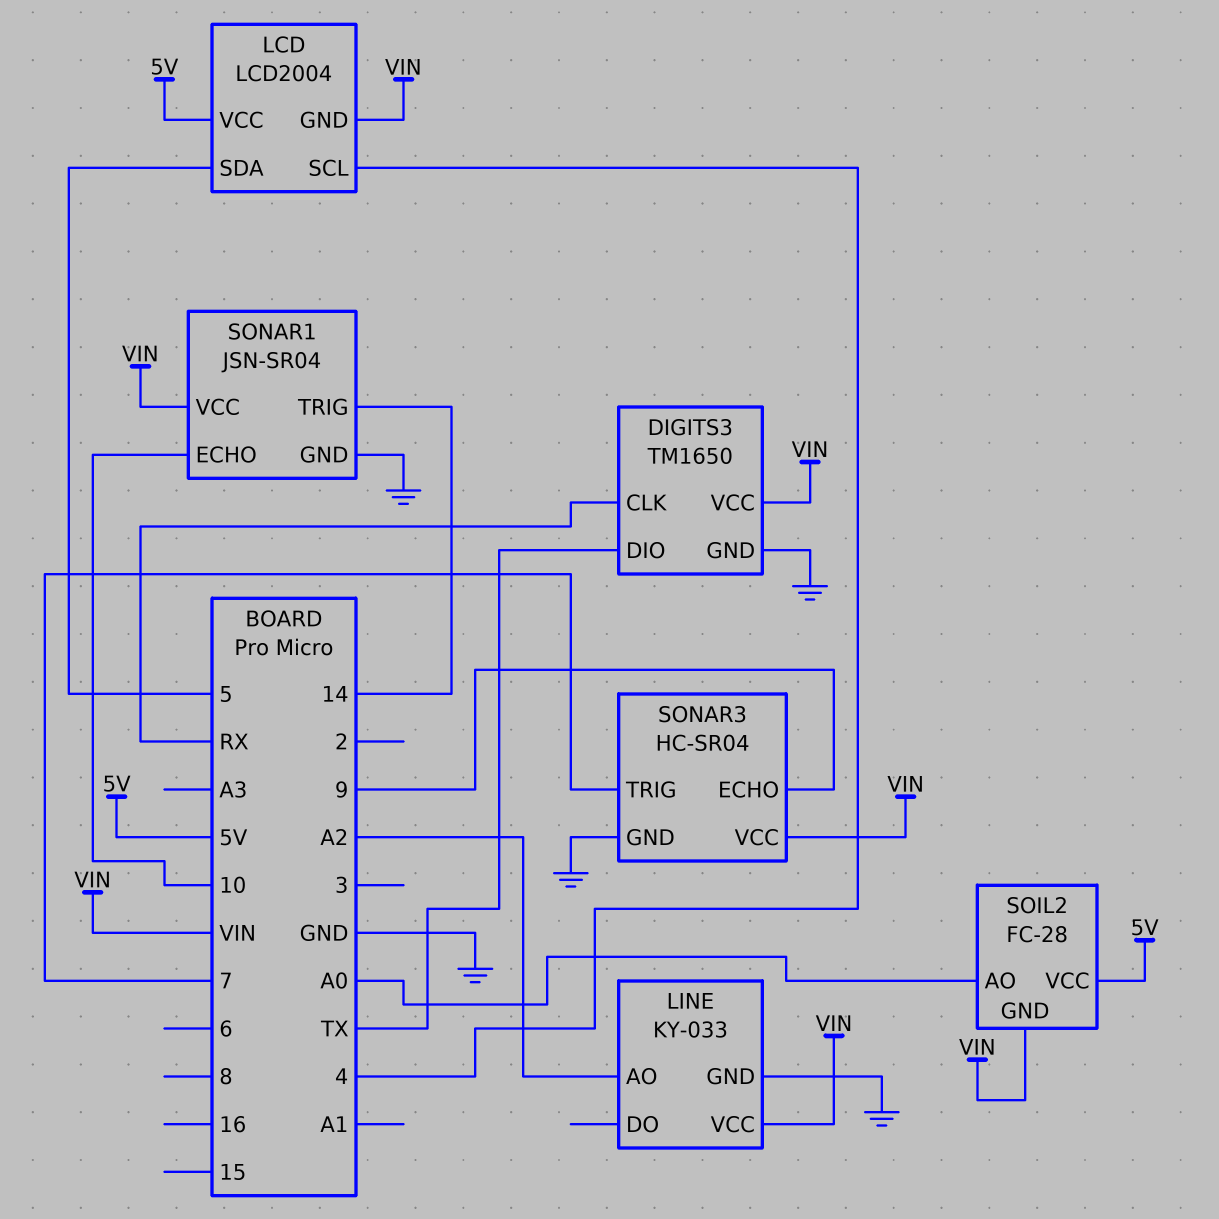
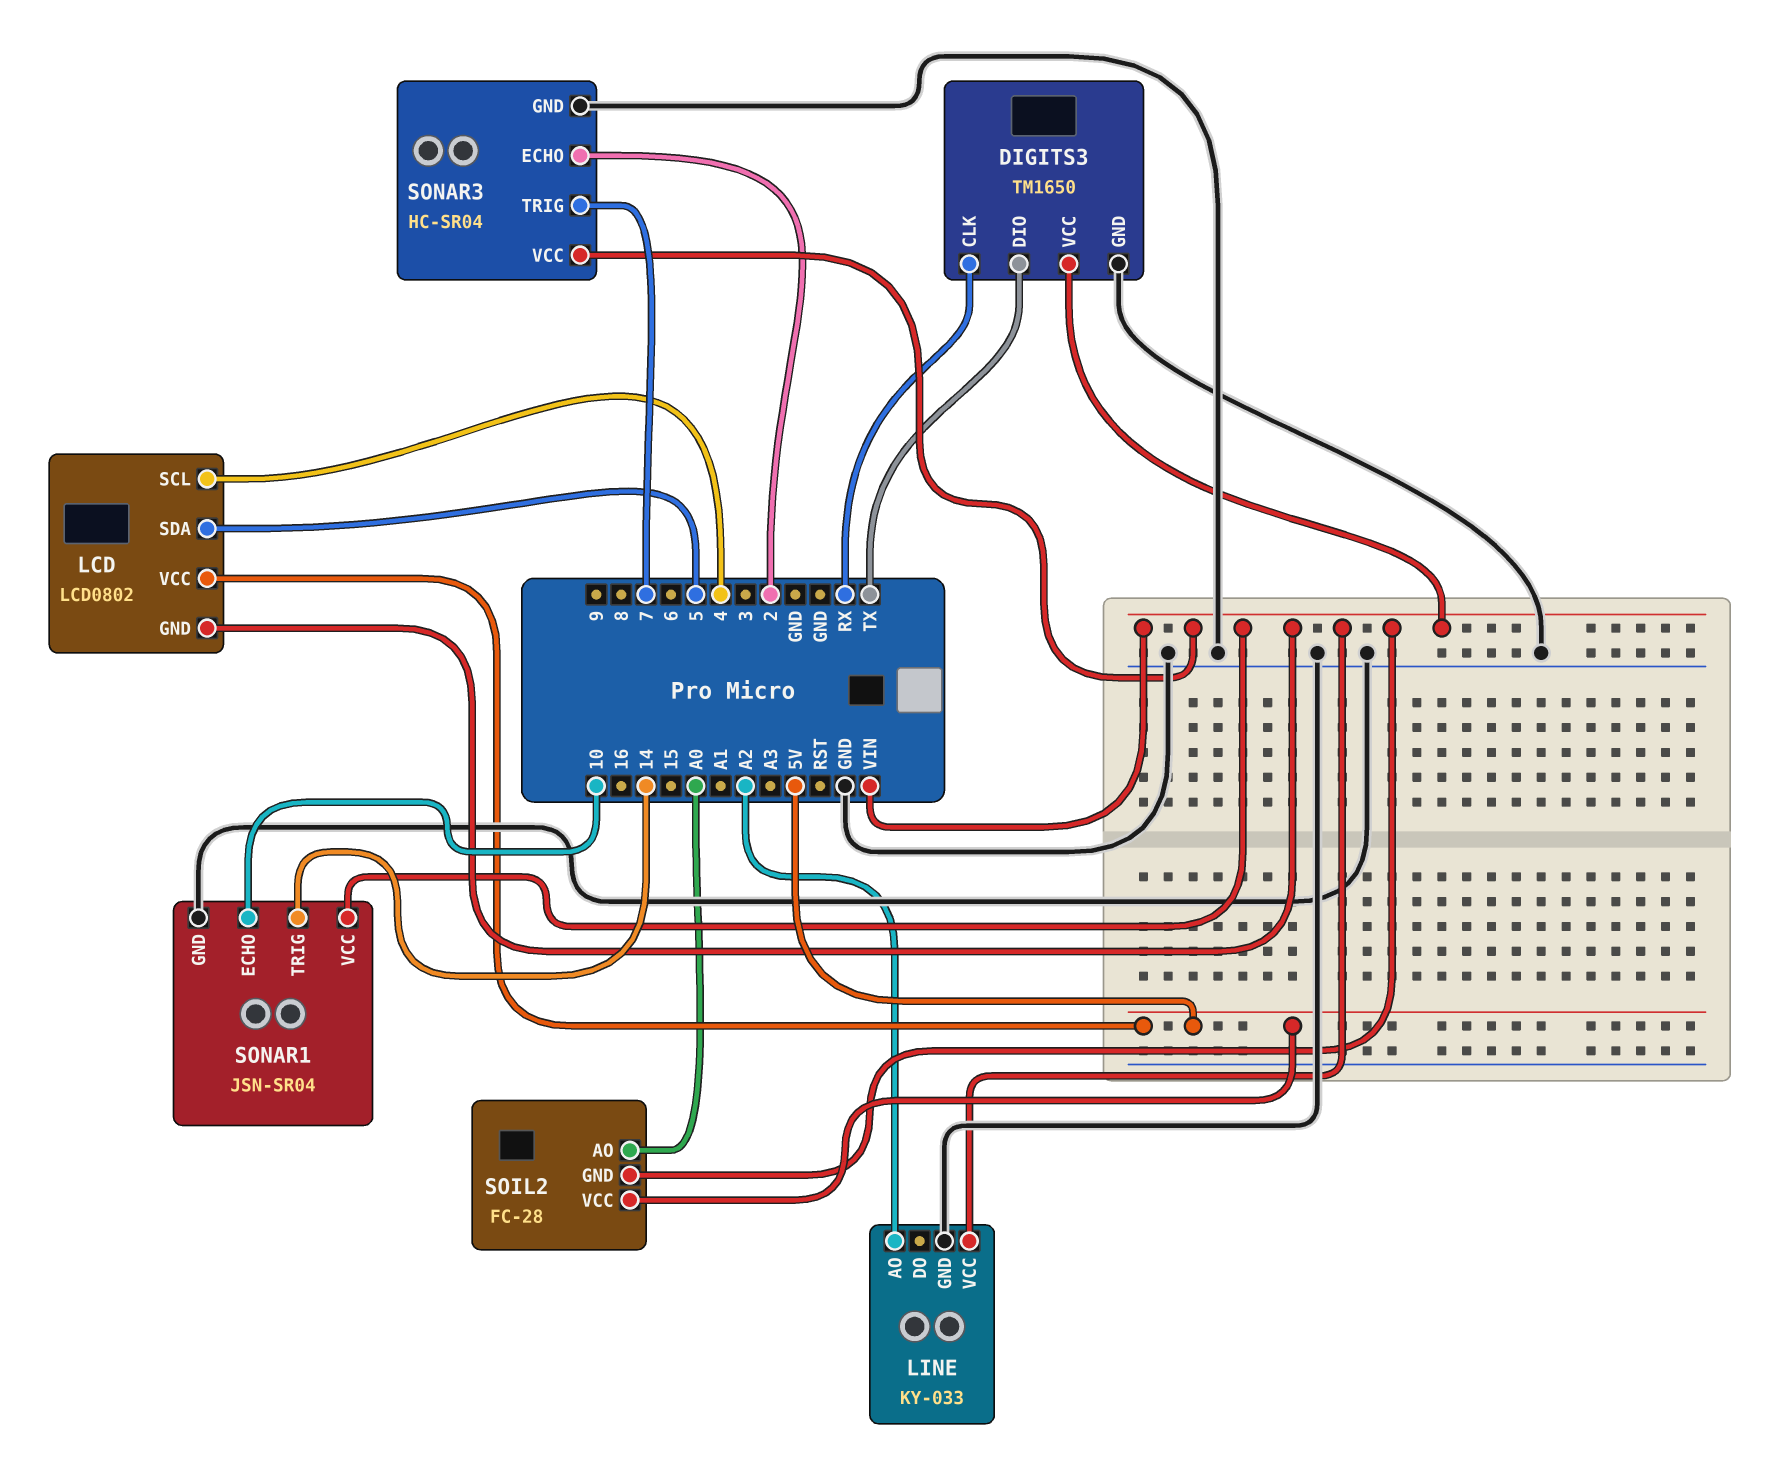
LCD: LCD2004 -> LCD0802
SONAR3 pin ECHO: 9 -> 2

